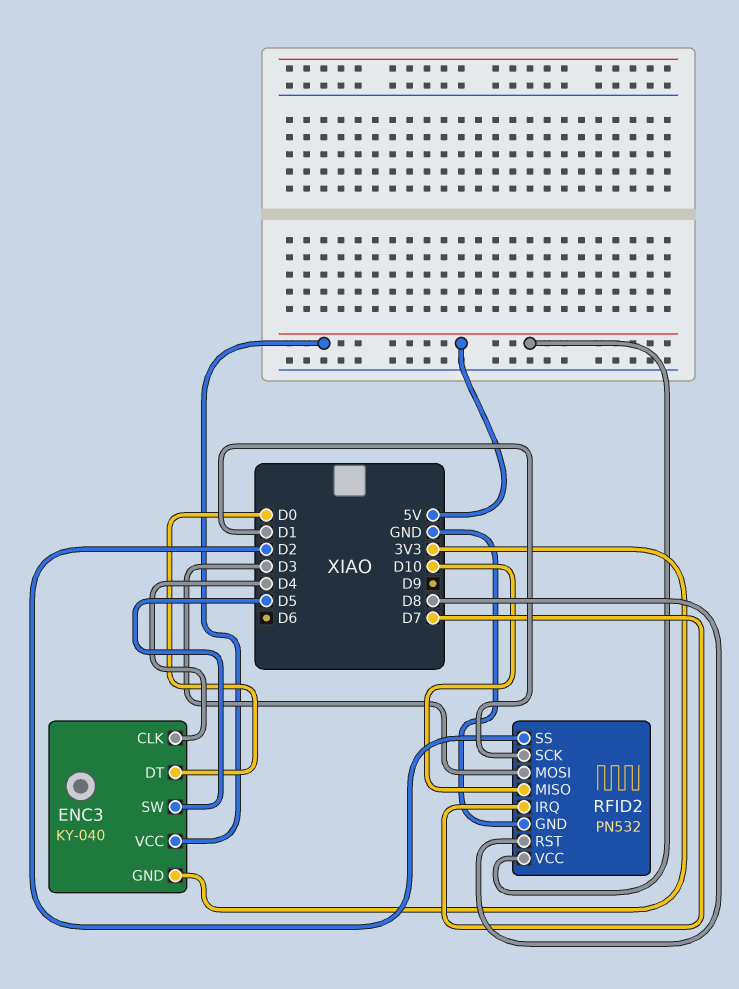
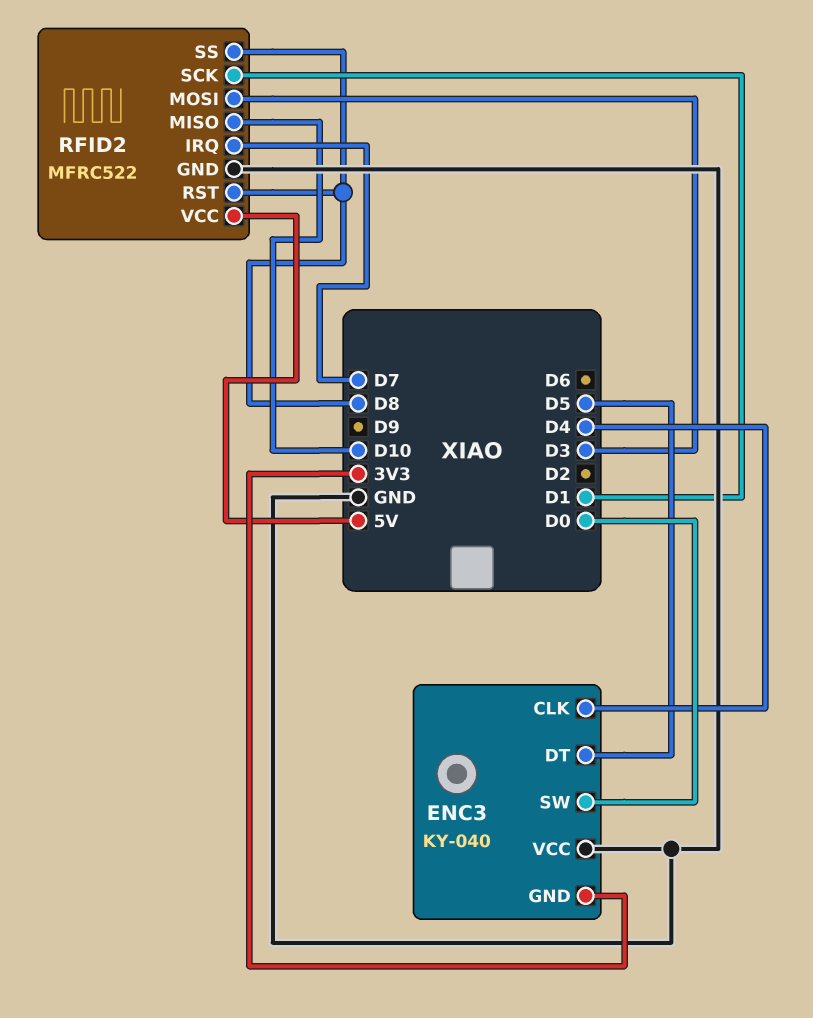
ENC3 pin DT: D0 -> D5
ENC3 pin SW: D5 -> D0
ENC3 pin VCC: 5V -> GND
RFID2: PN532 -> MFRC522
RFID2 pin SS: D2 -> D8

